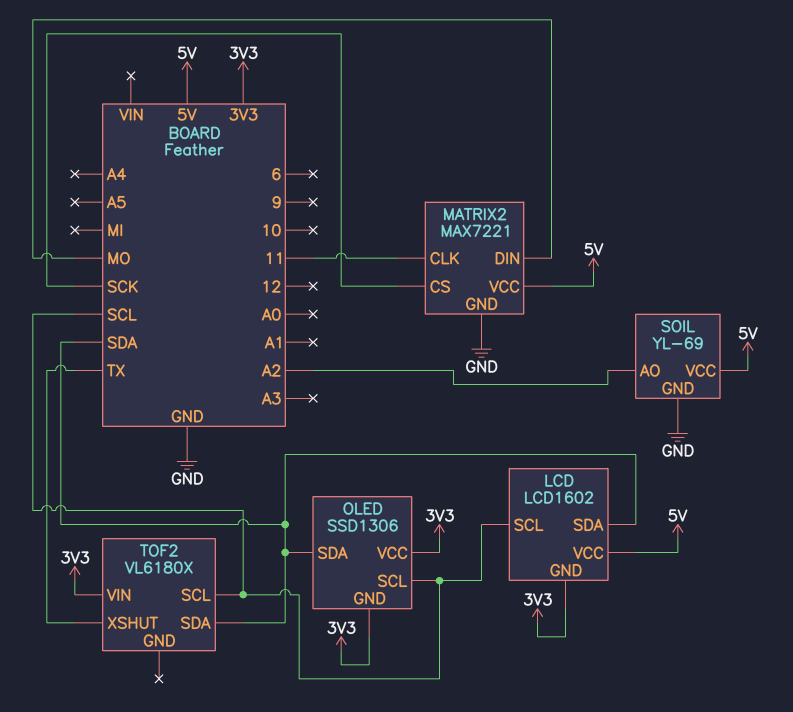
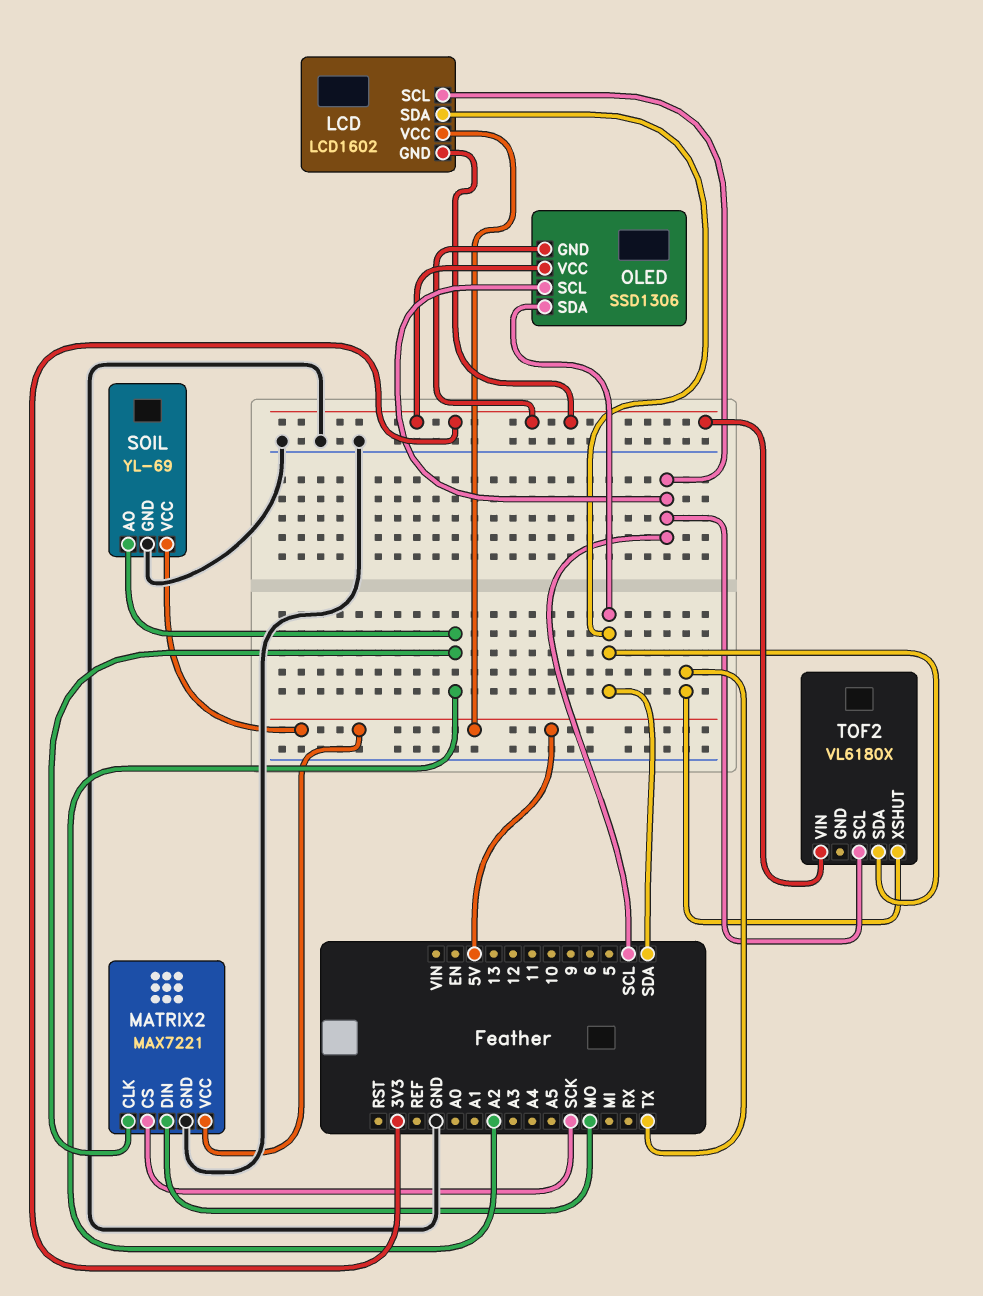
MATRIX2 pin CLK: 11 -> A2

